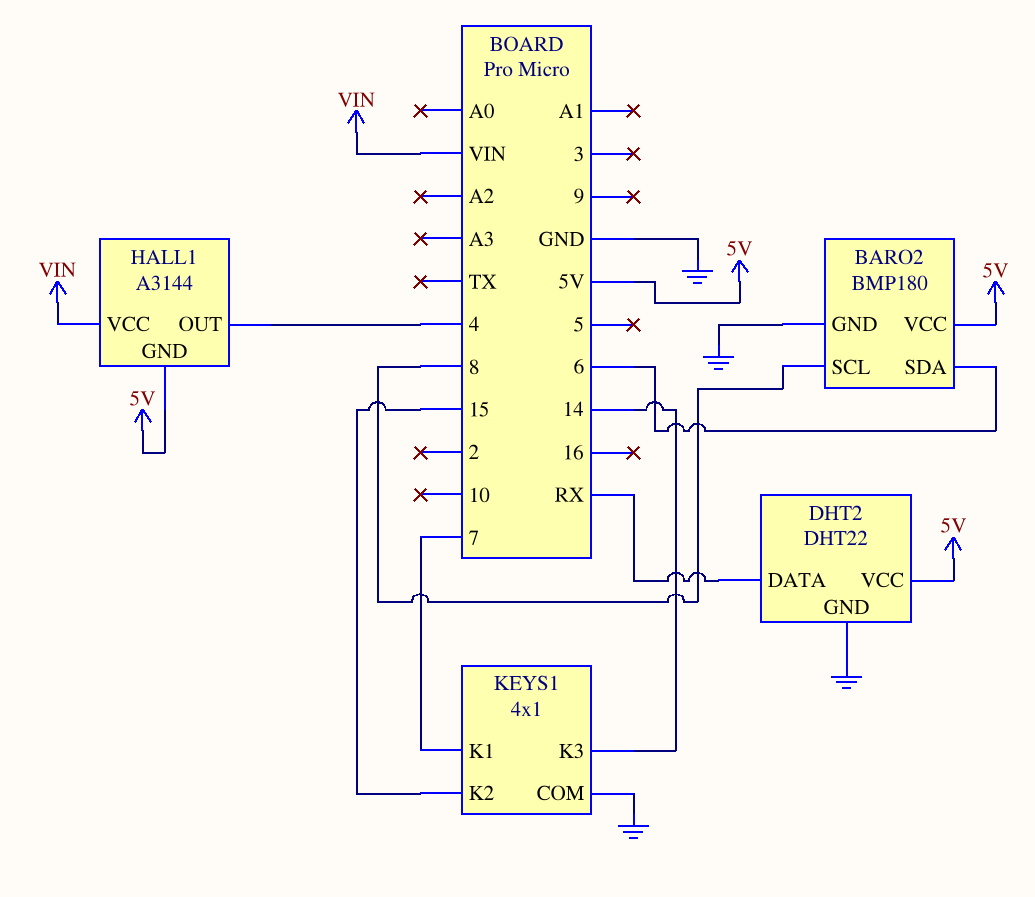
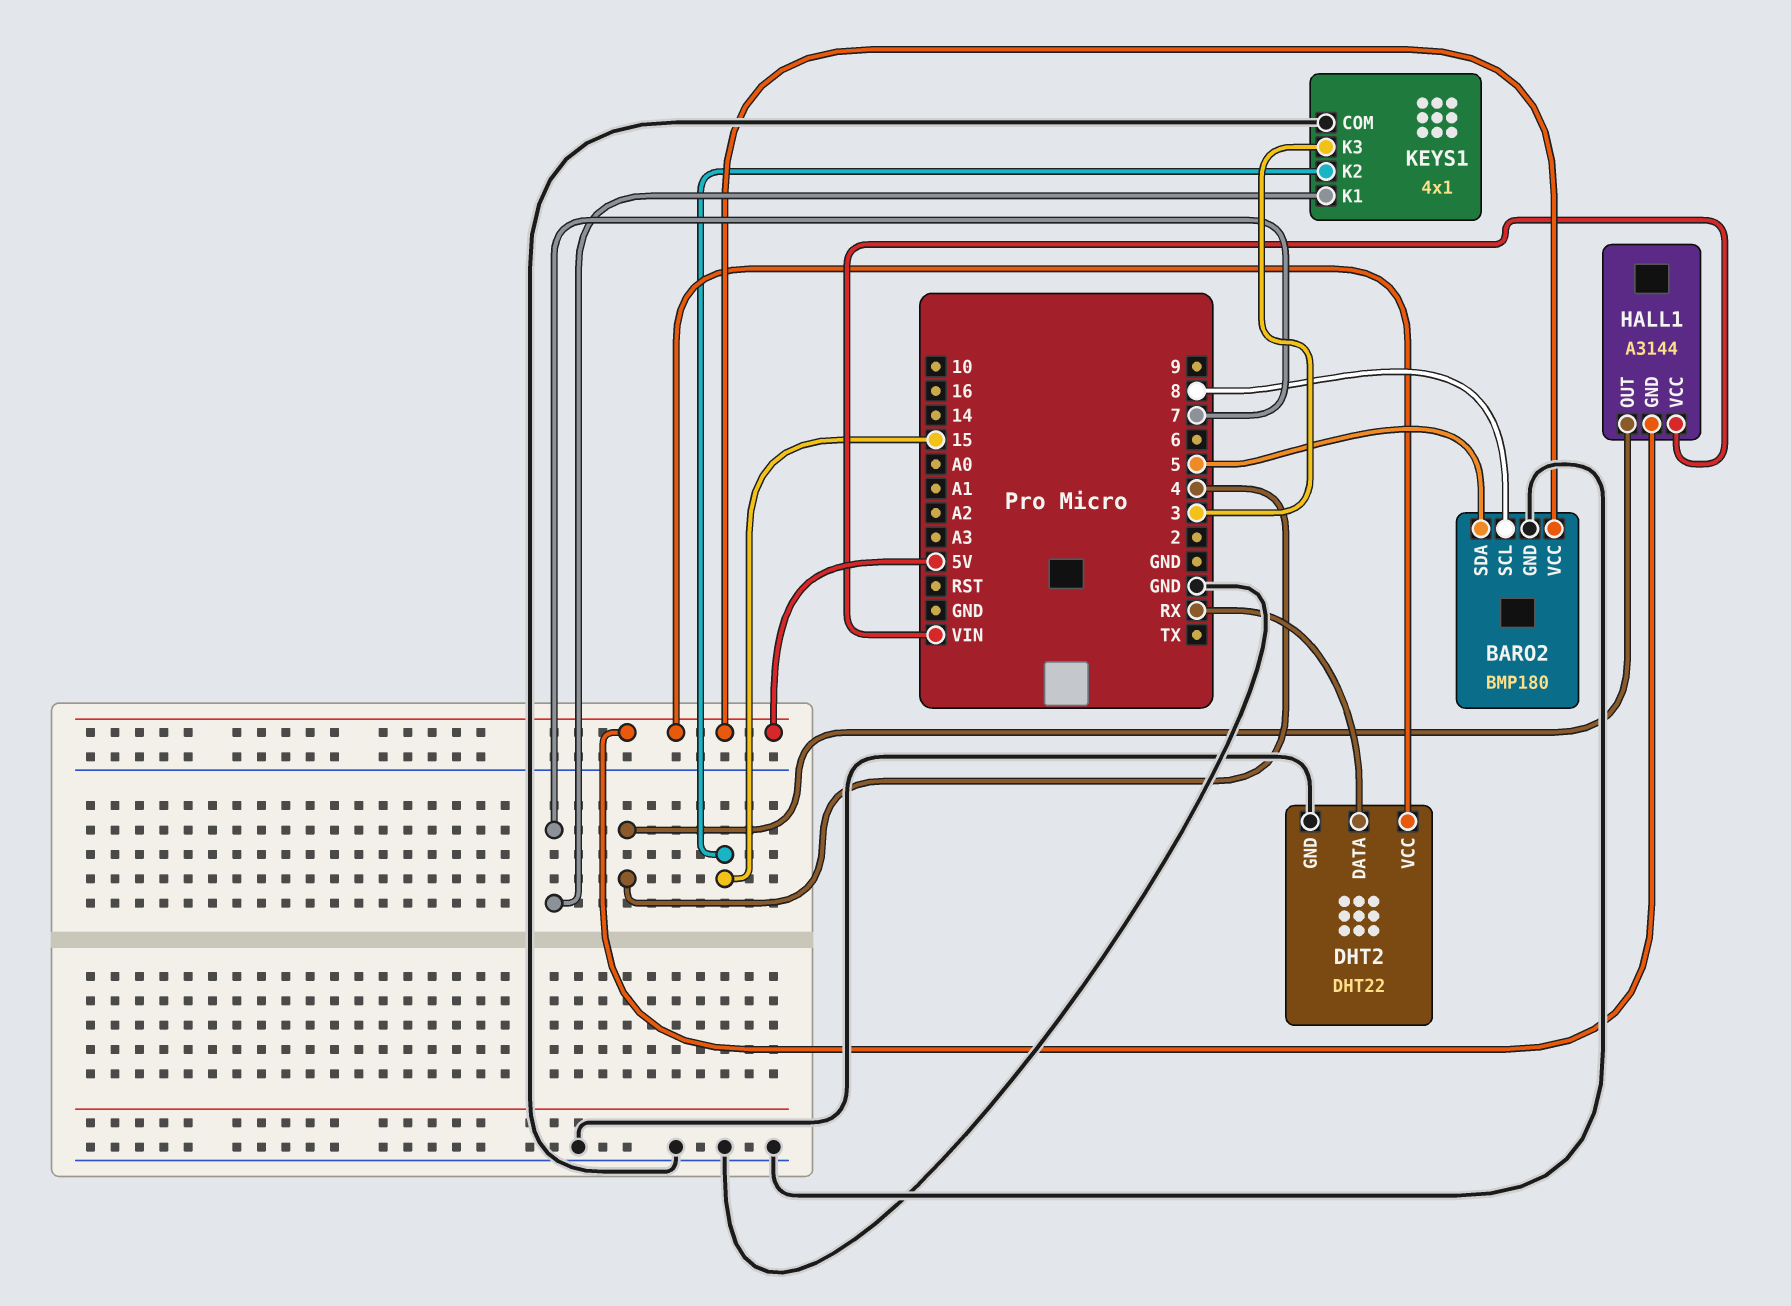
BARO2 pin SDA: 6 -> 5
KEYS1 pin K3: 14 -> 3

